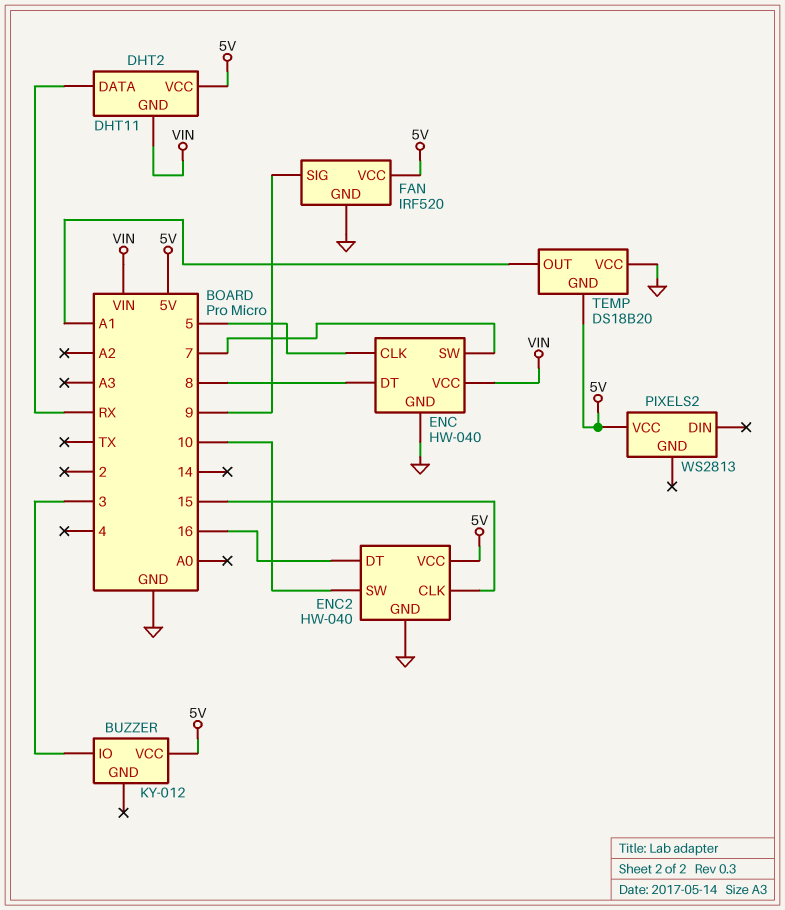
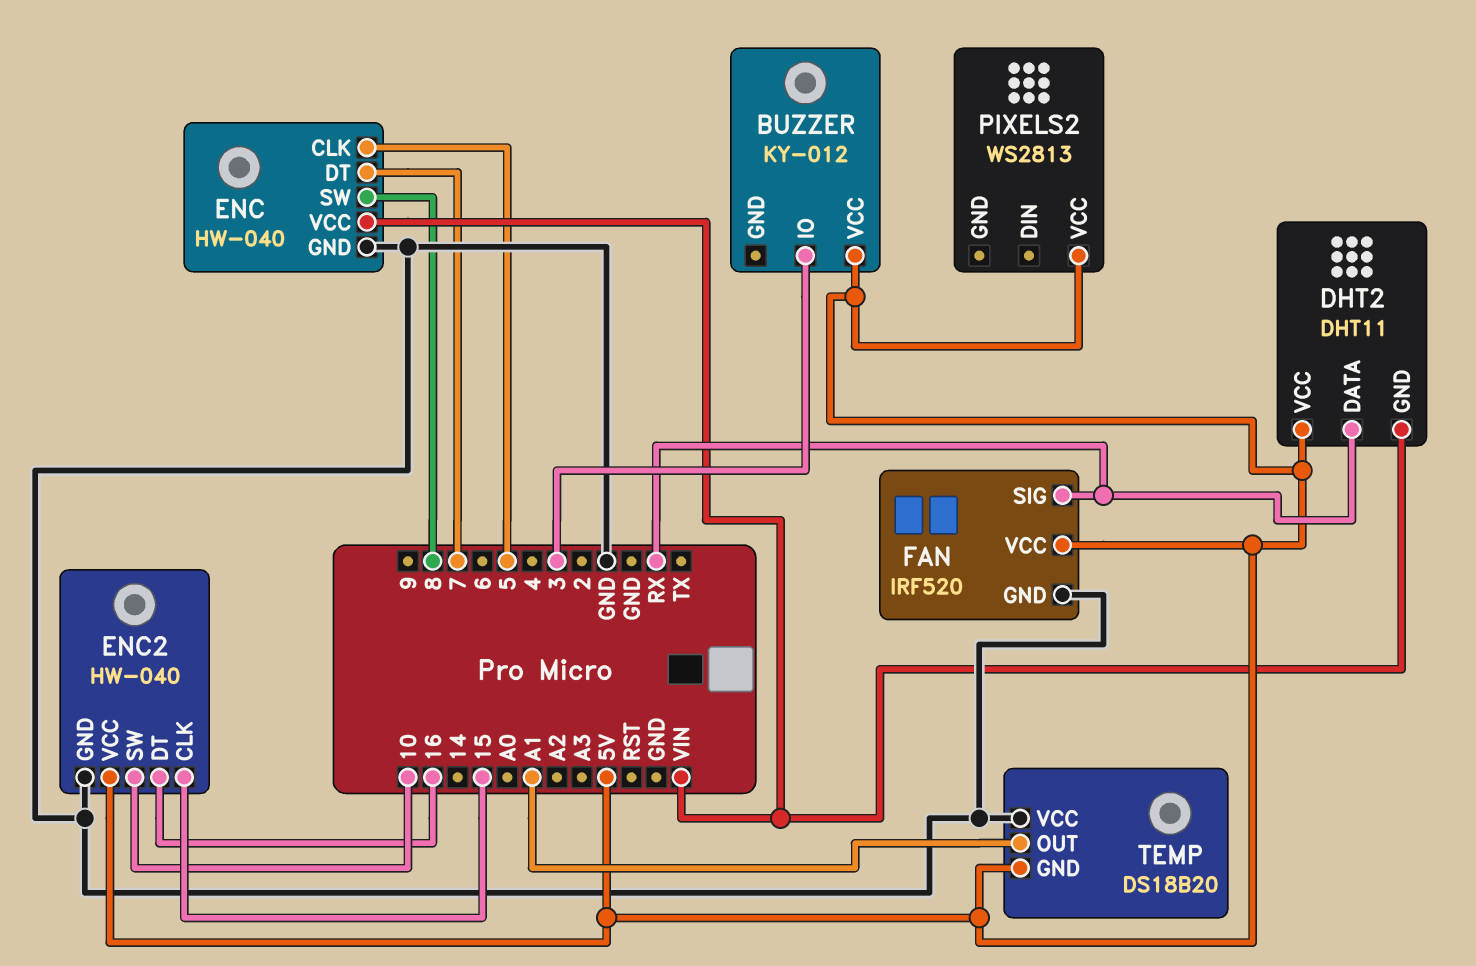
ENC pin DT: 8 -> 7
ENC pin SW: 7 -> 8
FAN pin SIG: 9 -> RX

